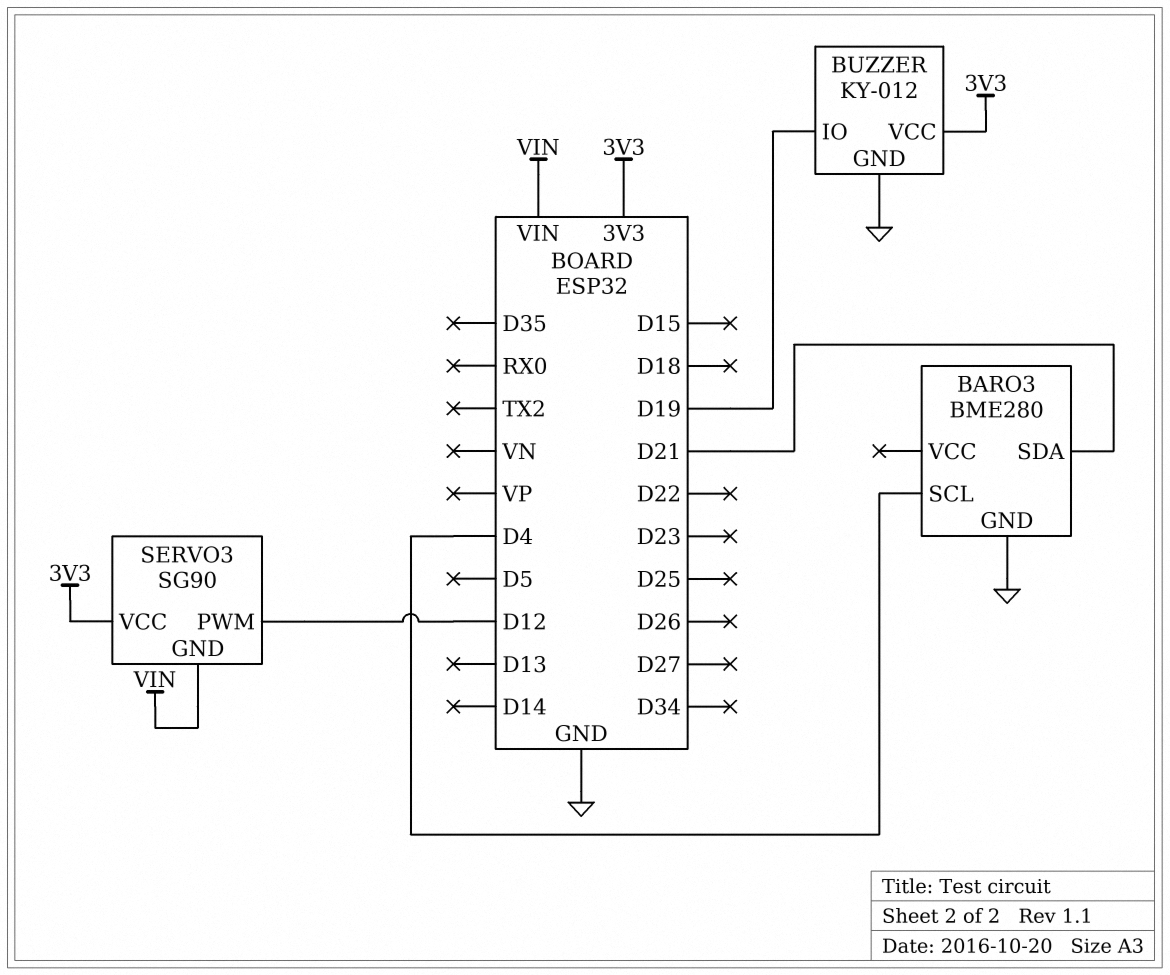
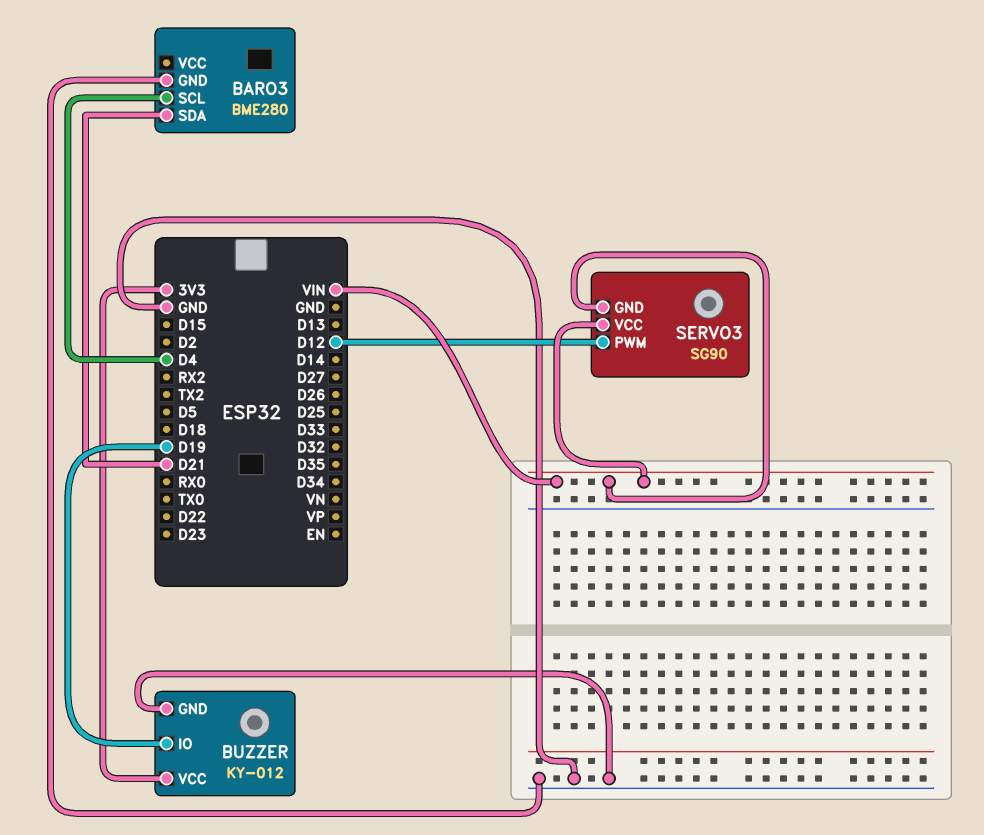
SERVO3 pin VCC: 3V3 -> VIN

